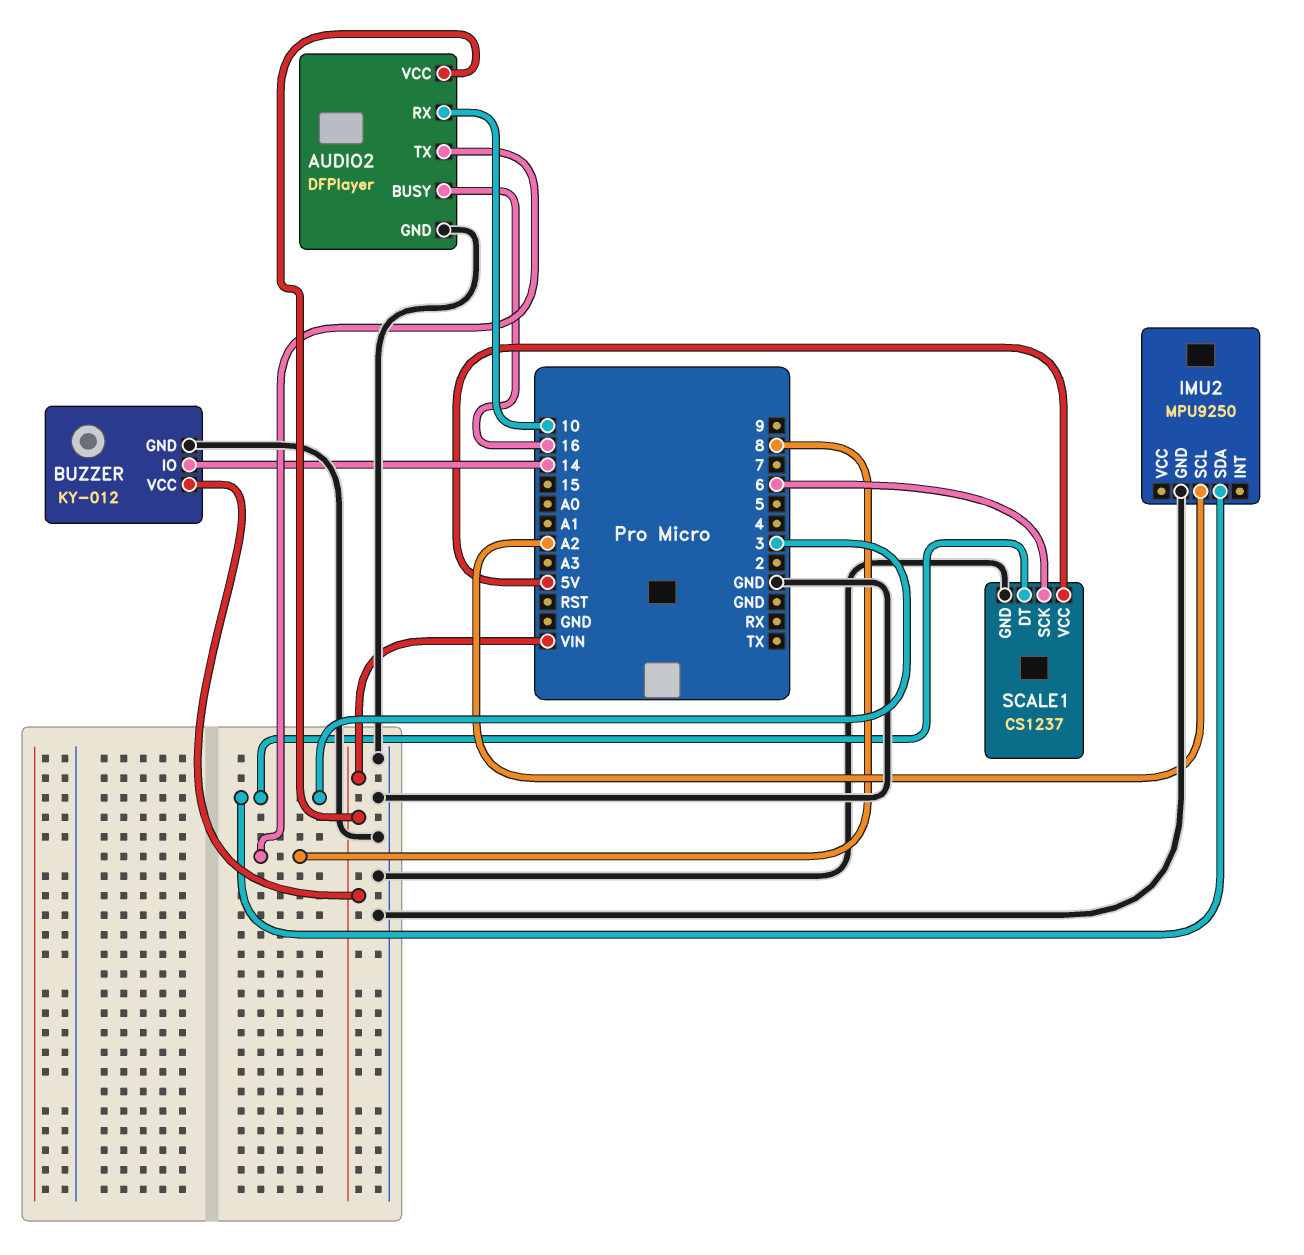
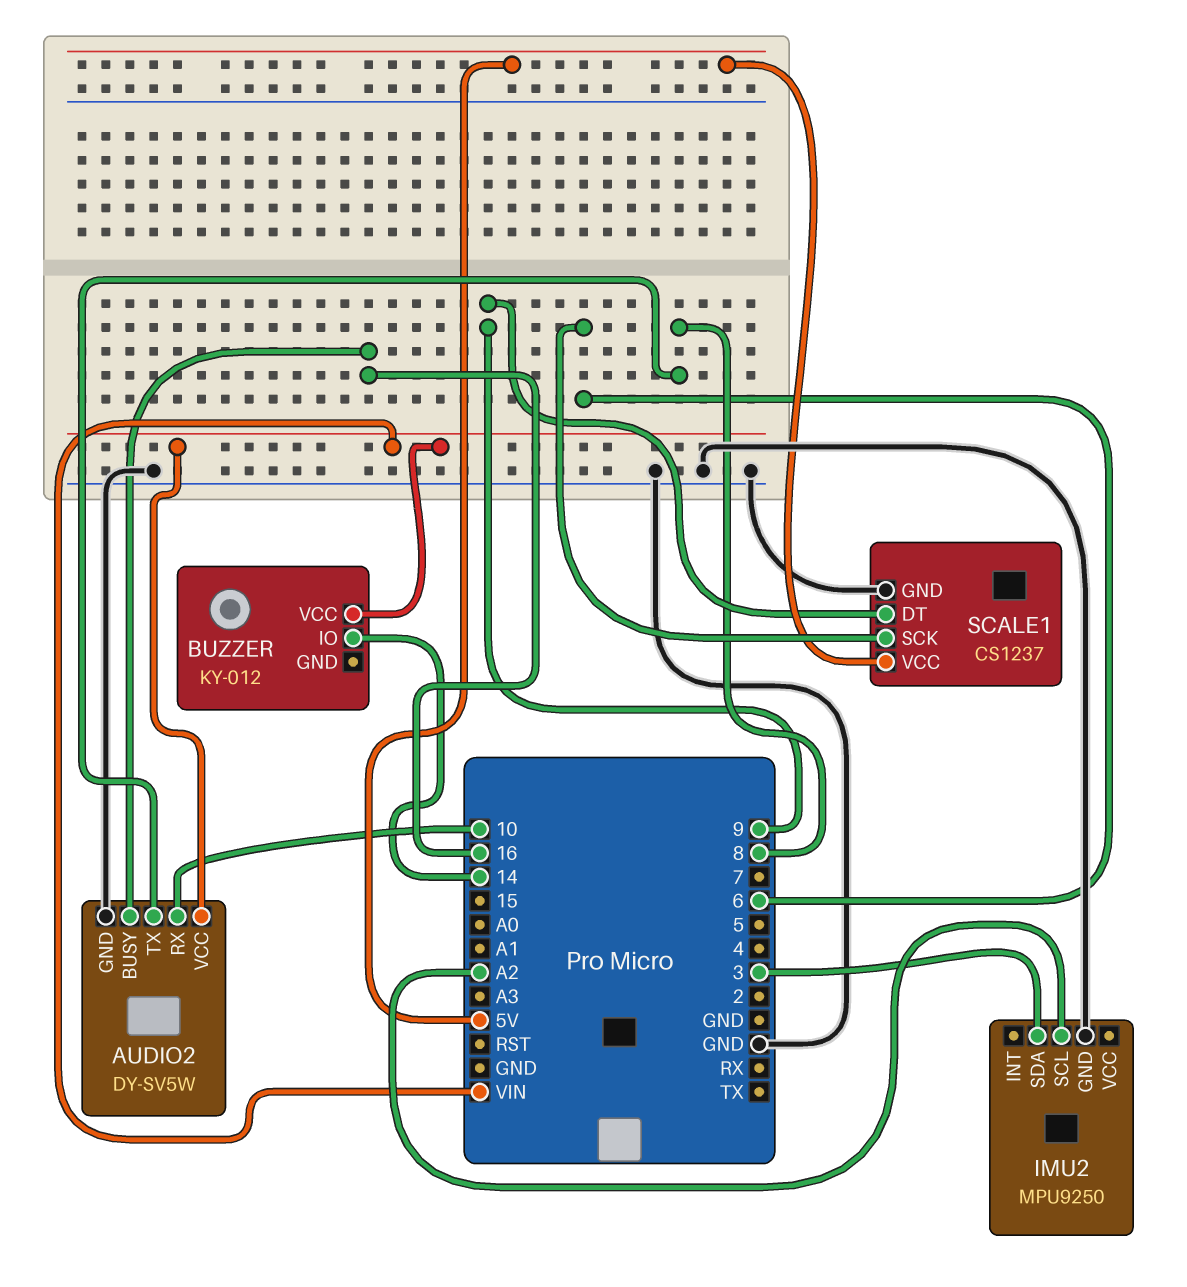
AUDIO2: DFPlayer -> DY-SV5W
BUZZER pin GND: GND -> none
SCALE1 pin DT: 3 -> 9

